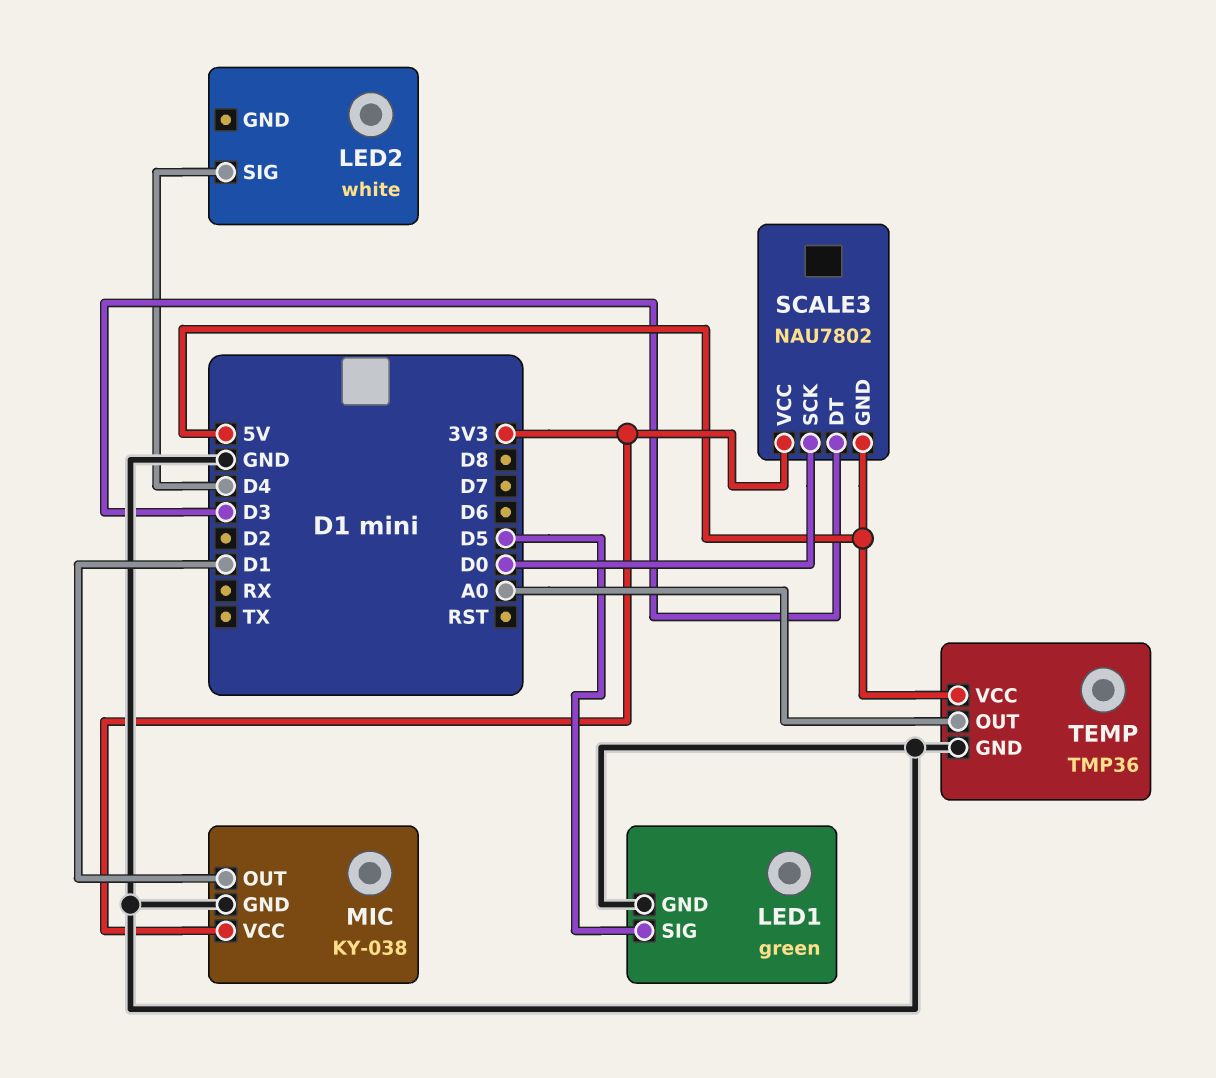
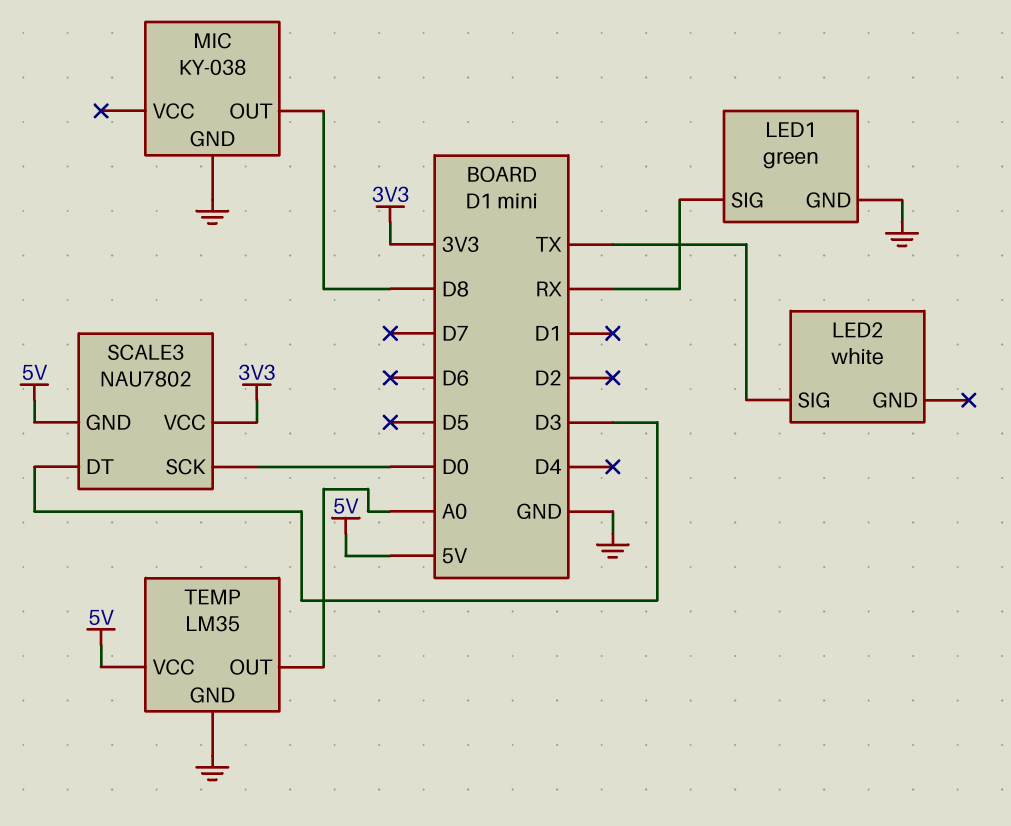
LED1 pin SIG: D5 -> RX
LED2 pin SIG: D4 -> TX
MIC pin OUT: D1 -> D8
MIC pin VCC: 3V3 -> none
TEMP: TMP36 -> LM35

